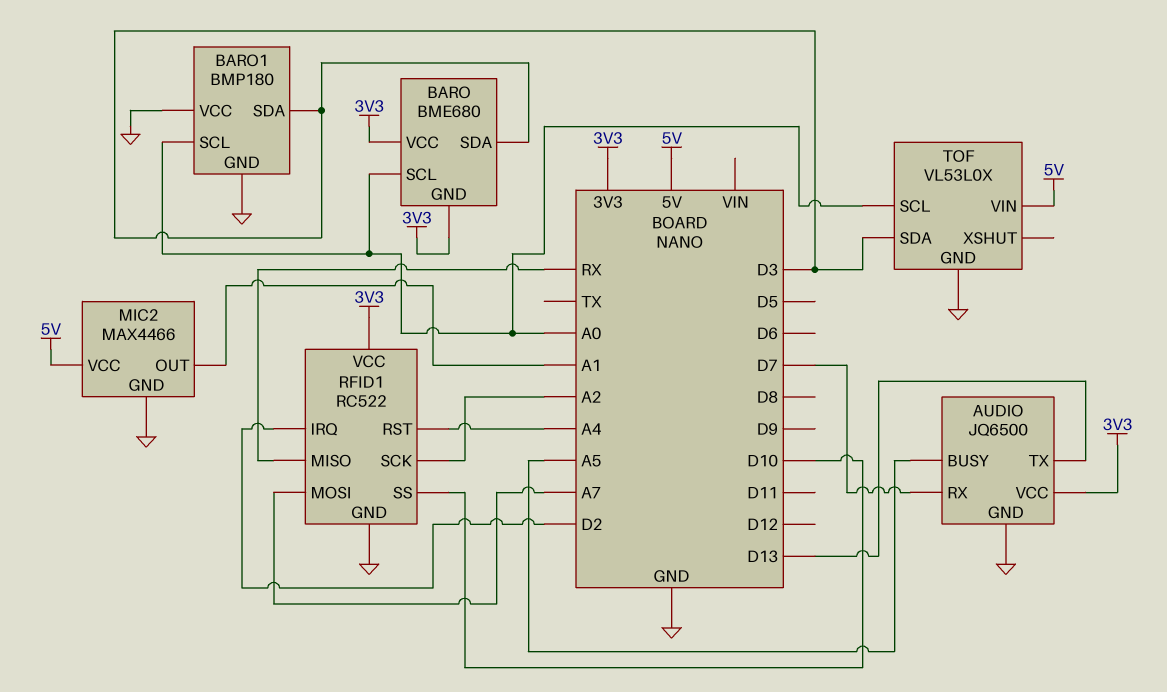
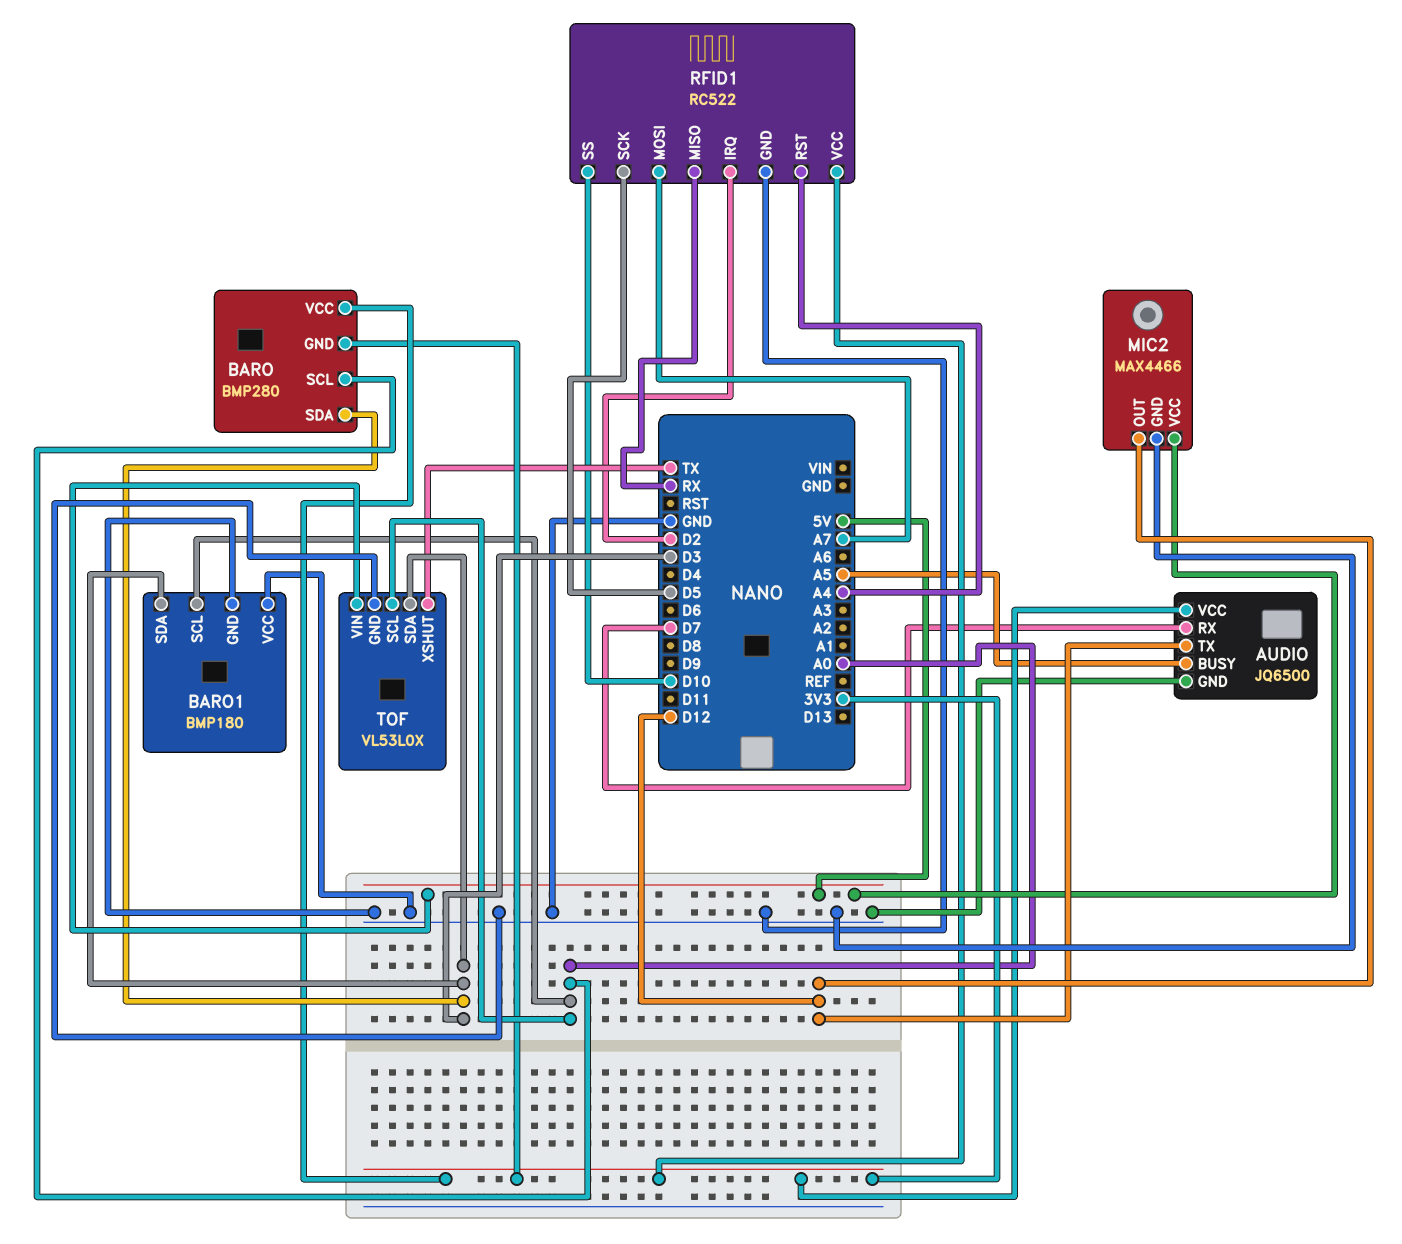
AUDIO pin TX: D13 -> D12
BARO: BME680 -> BMP280
MIC2 pin OUT: A1 -> D12
RFID1 pin SCK: A2 -> D5
TOF pin XSHUT: none -> TX

